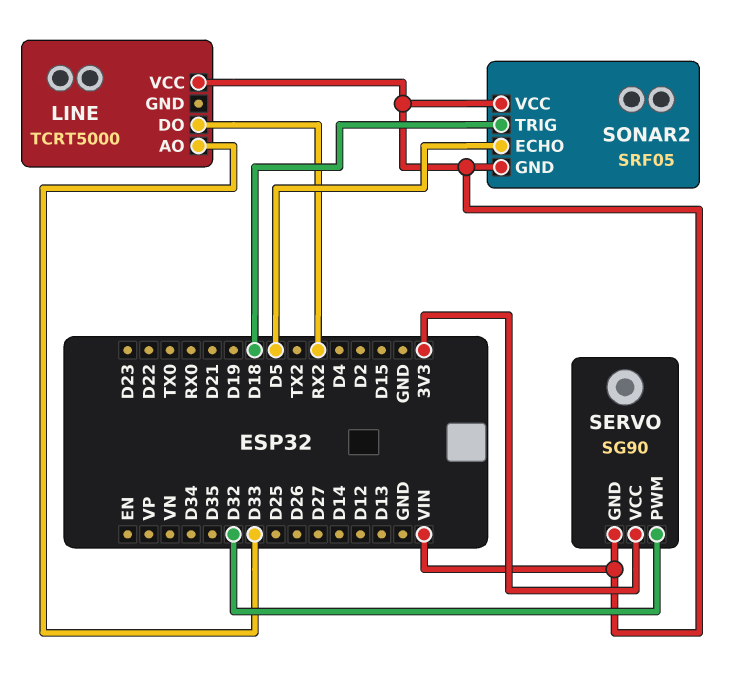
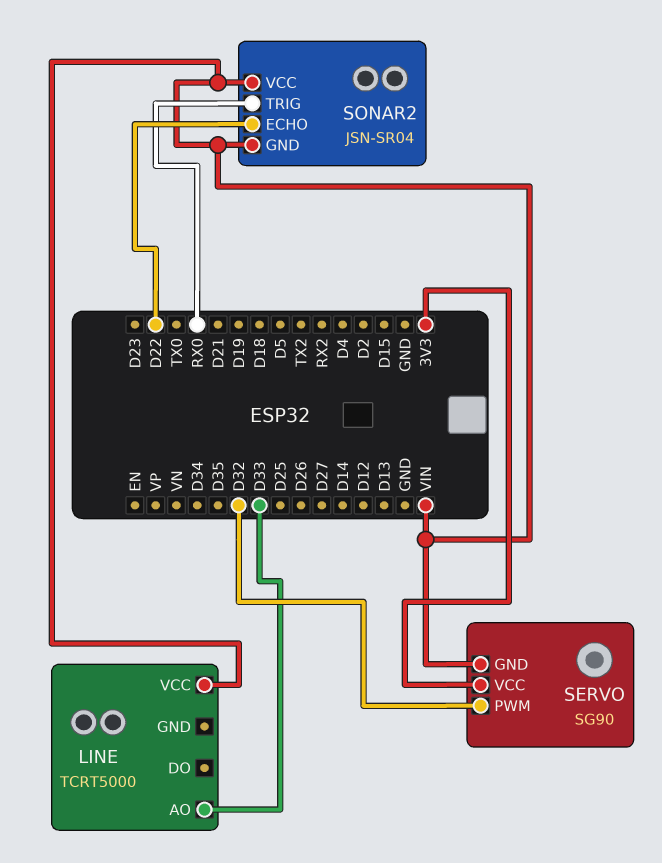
LINE pin DO: RX2 -> none
SONAR2: SRF05 -> JSN-SR04
SONAR2 pin ECHO: D5 -> D22
SONAR2 pin TRIG: D18 -> RX0

